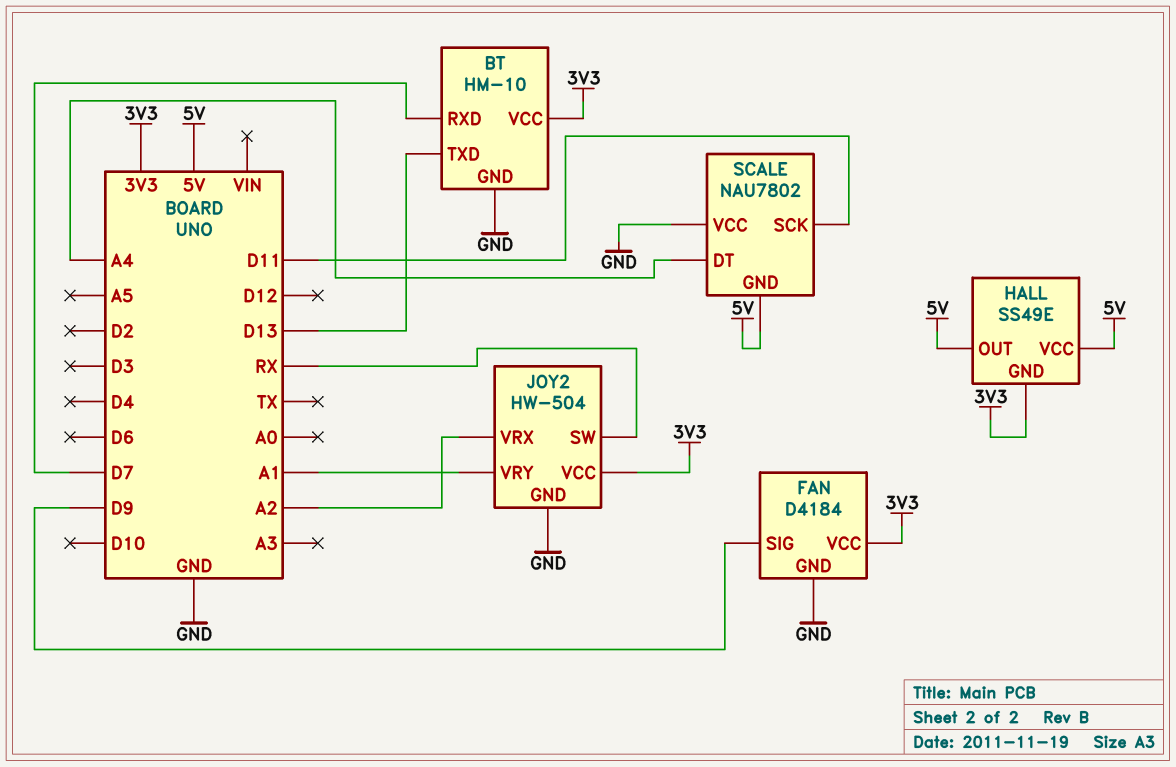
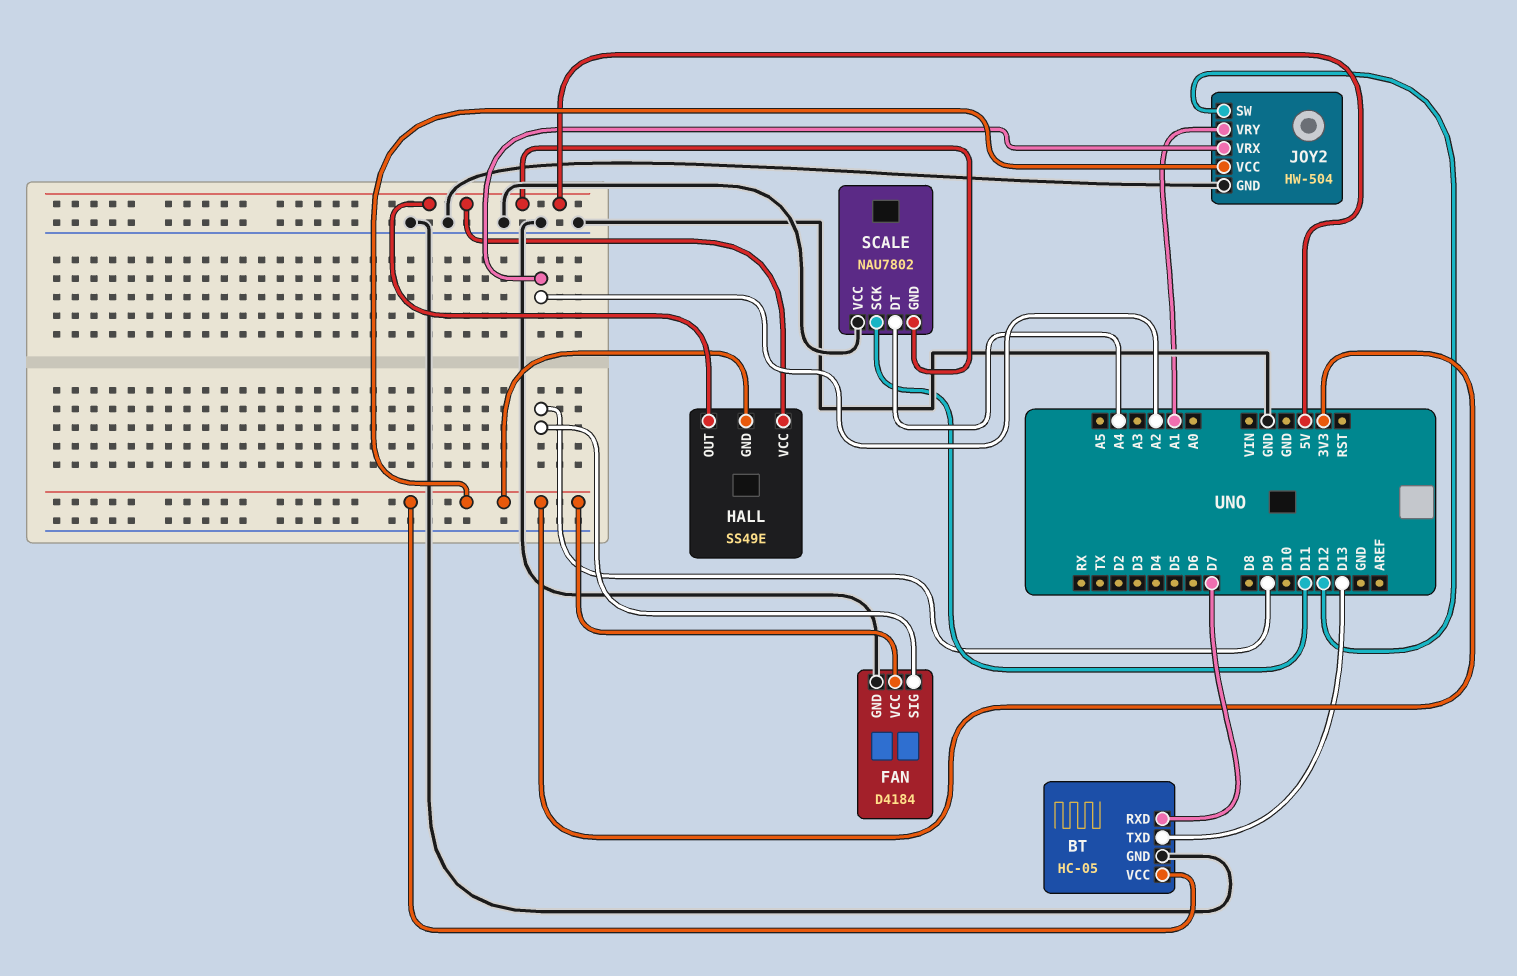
BT: HM-10 -> HC-05
JOY2 pin SW: RX -> D12

